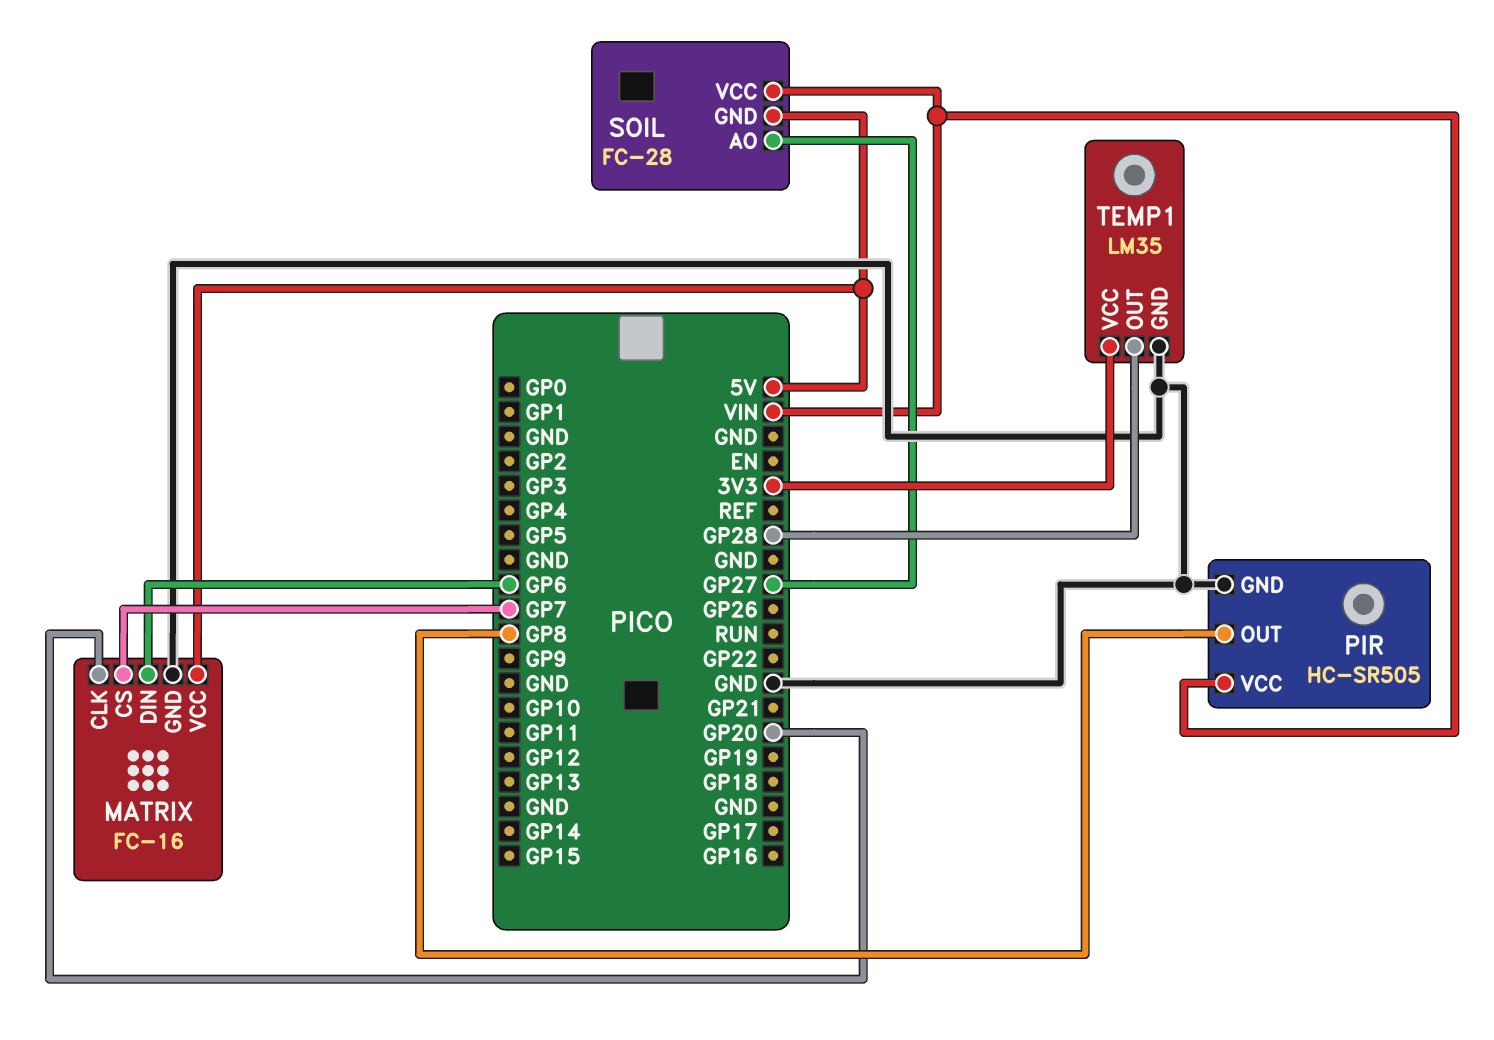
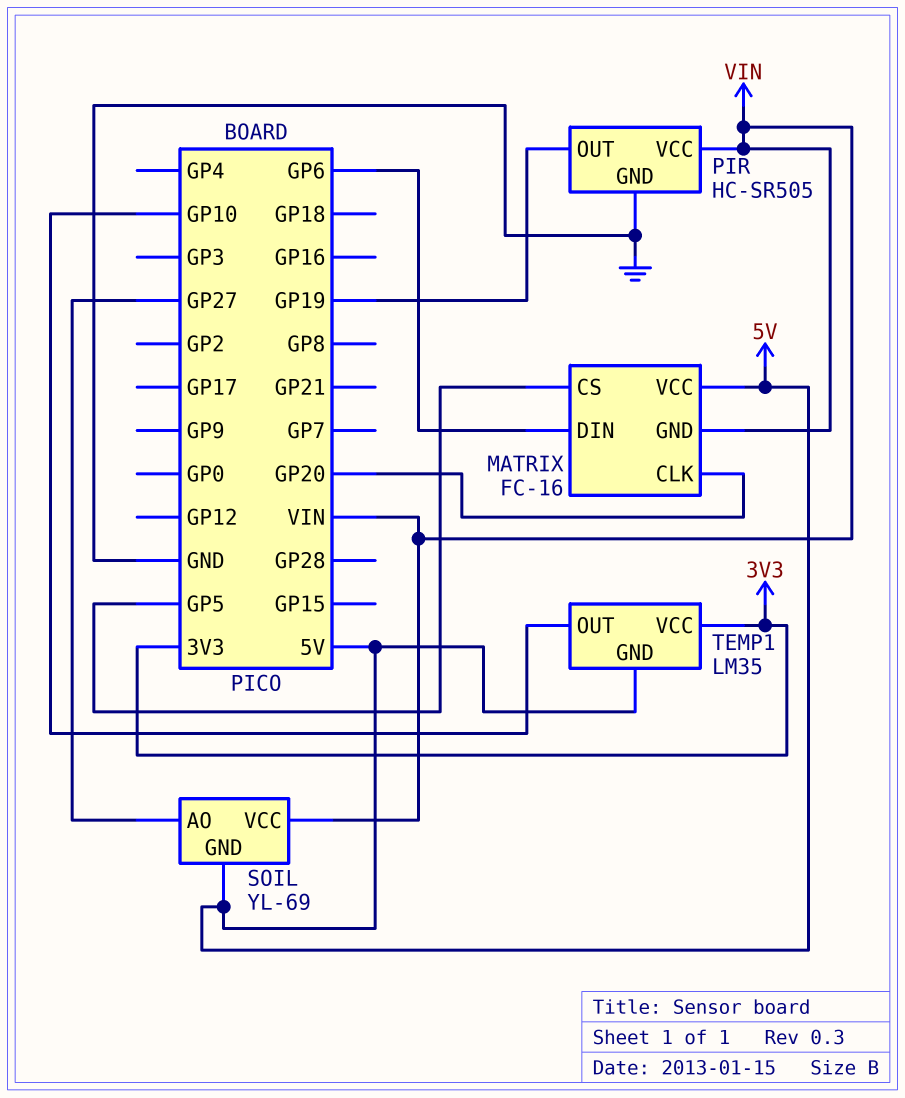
MATRIX pin CS: GP7 -> GP5
MATRIX pin GND: GND -> VIN
PIR pin OUT: GP8 -> GP19
SOIL: FC-28 -> YL-69
TEMP1 pin GND: GND -> 5V
TEMP1 pin OUT: GP28 -> GP10

